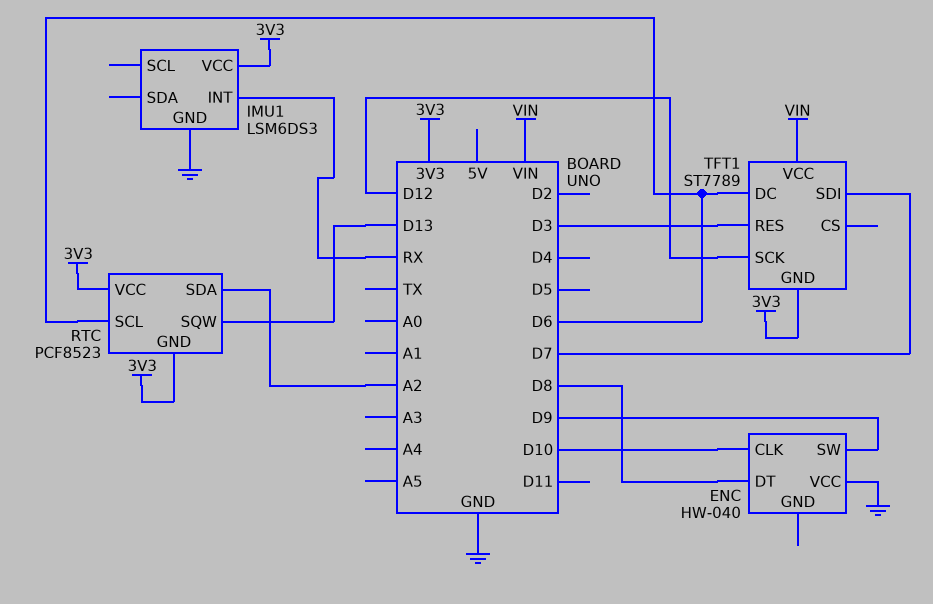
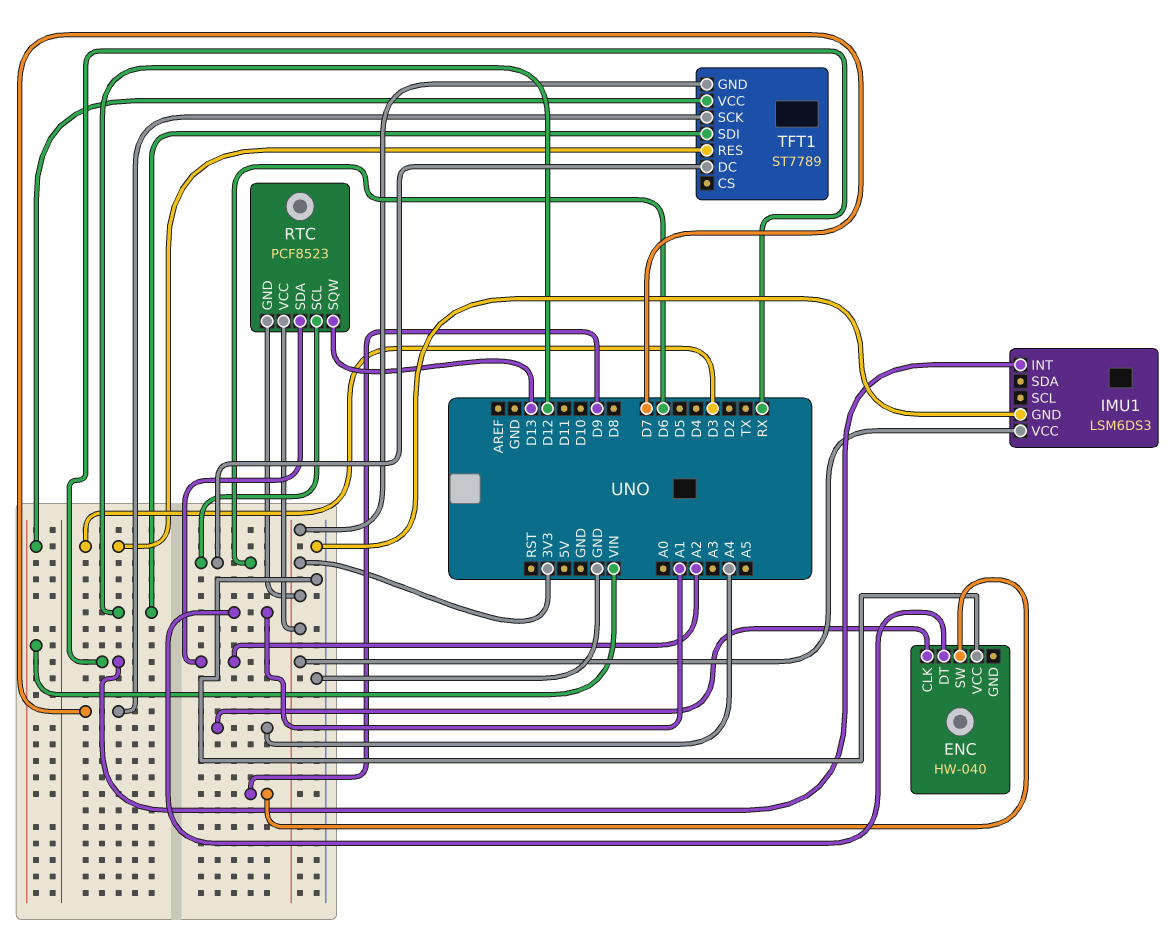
ENC pin CLK: D10 -> A4
ENC pin DT: D8 -> A1
TFT1 pin SCK: D12 -> D7
TFT1 pin SDI: D7 -> D12

